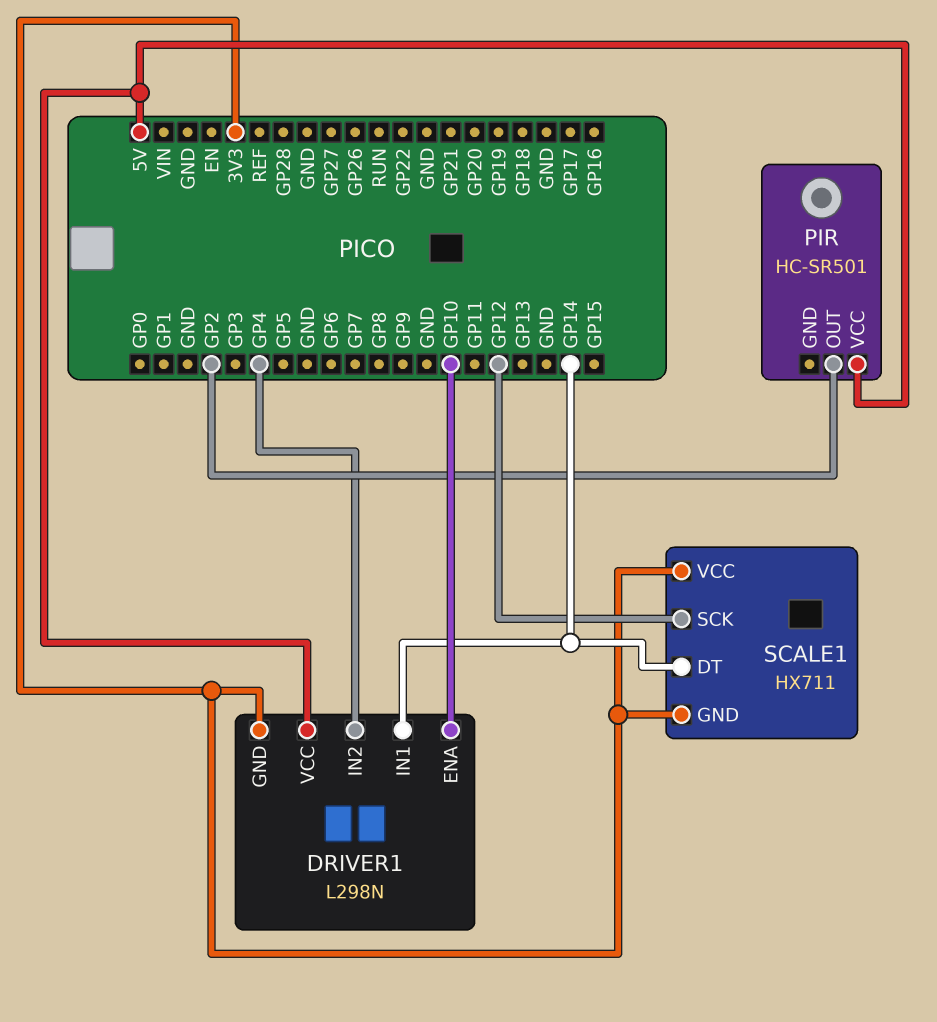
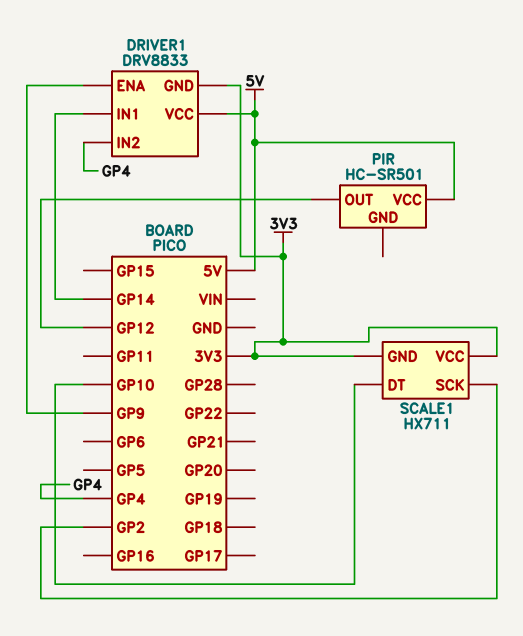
DRIVER1: L298N -> DRV8833
DRIVER1 pin ENA: GP10 -> GP9
PIR pin OUT: GP2 -> GP12
SCALE1 pin DT: GP14 -> GP10
SCALE1 pin SCK: GP12 -> GP2

